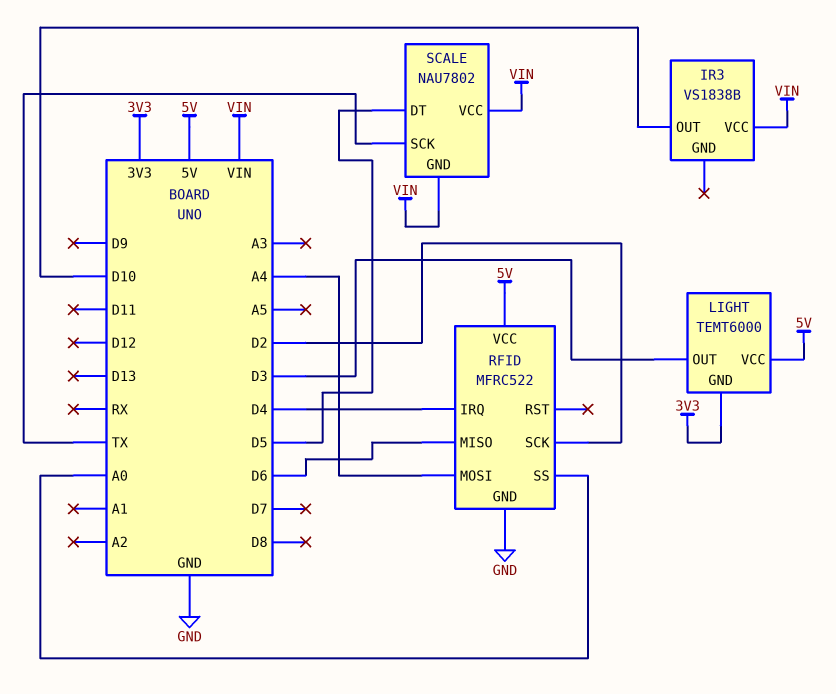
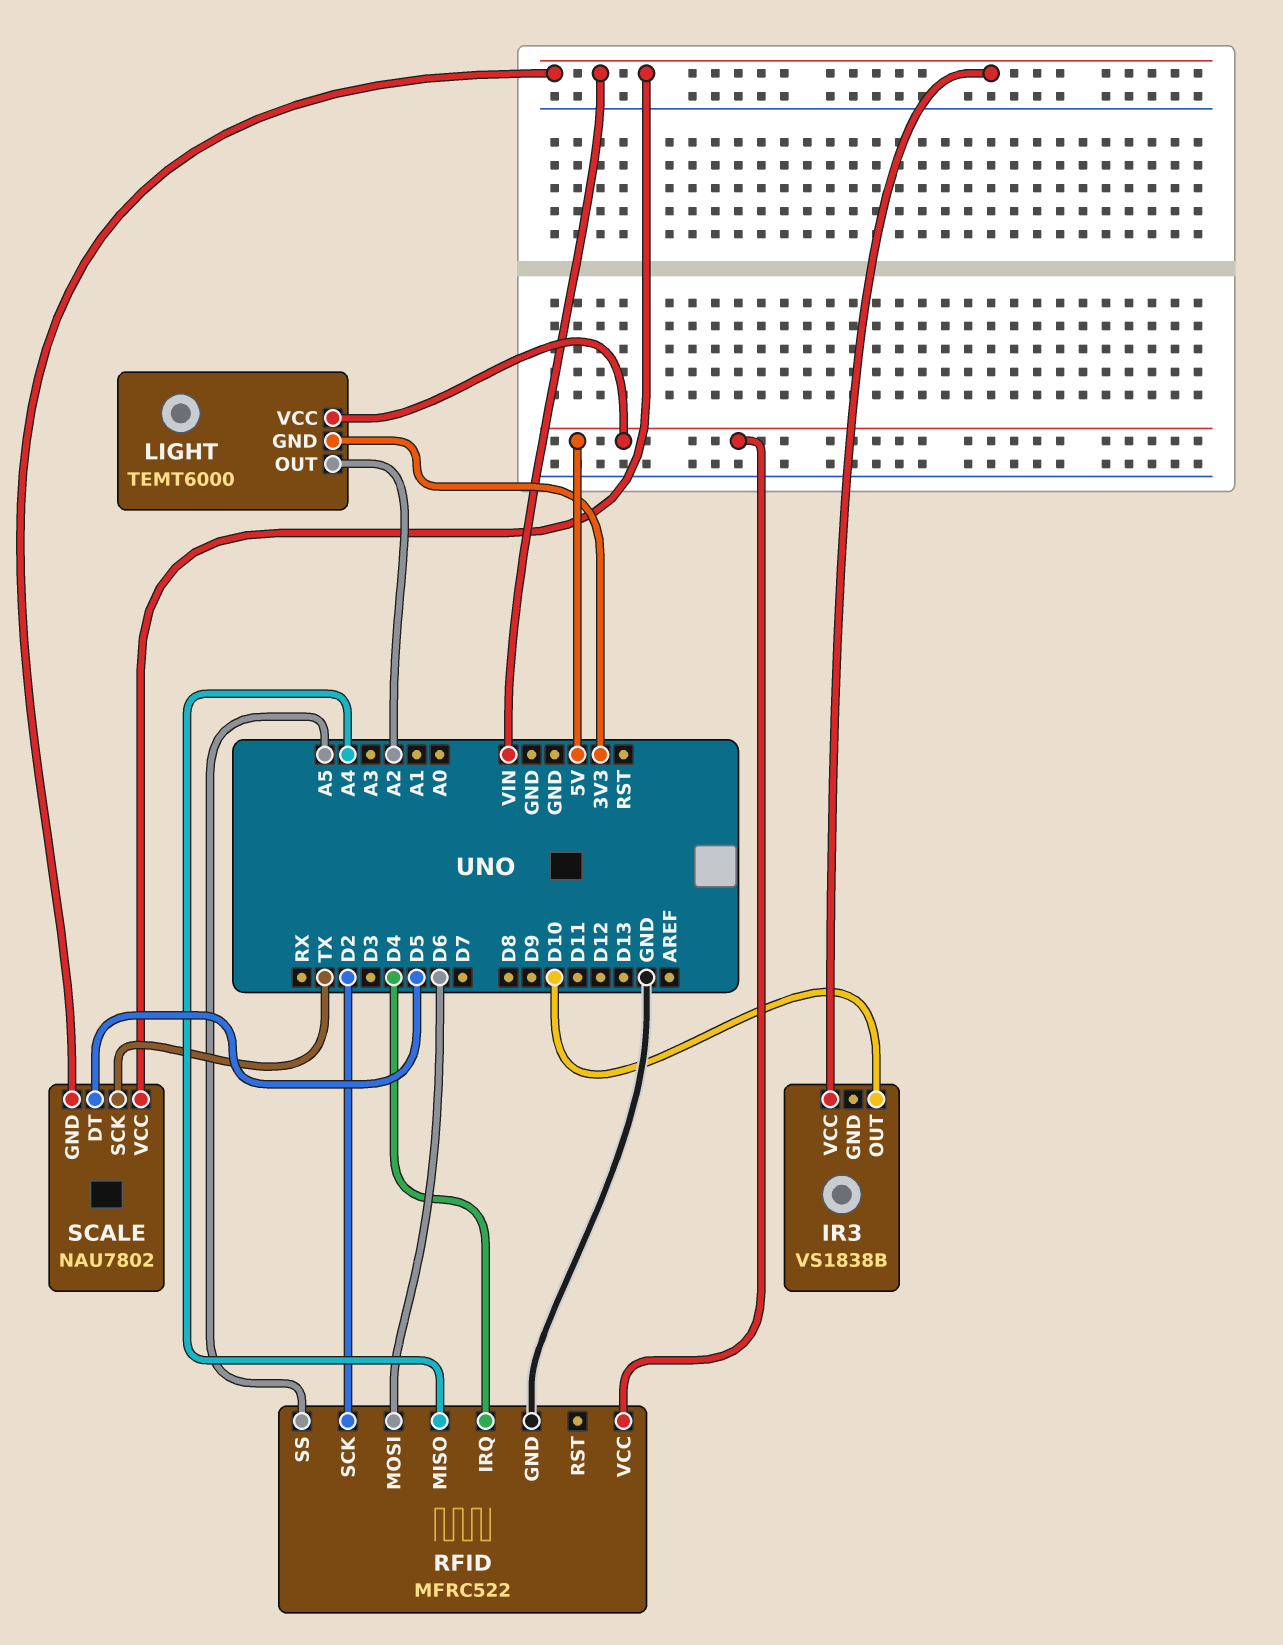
LIGHT pin OUT: D3 -> A2
RFID pin MISO: D6 -> A4
RFID pin MOSI: A4 -> D6
RFID pin SS: A0 -> A5

